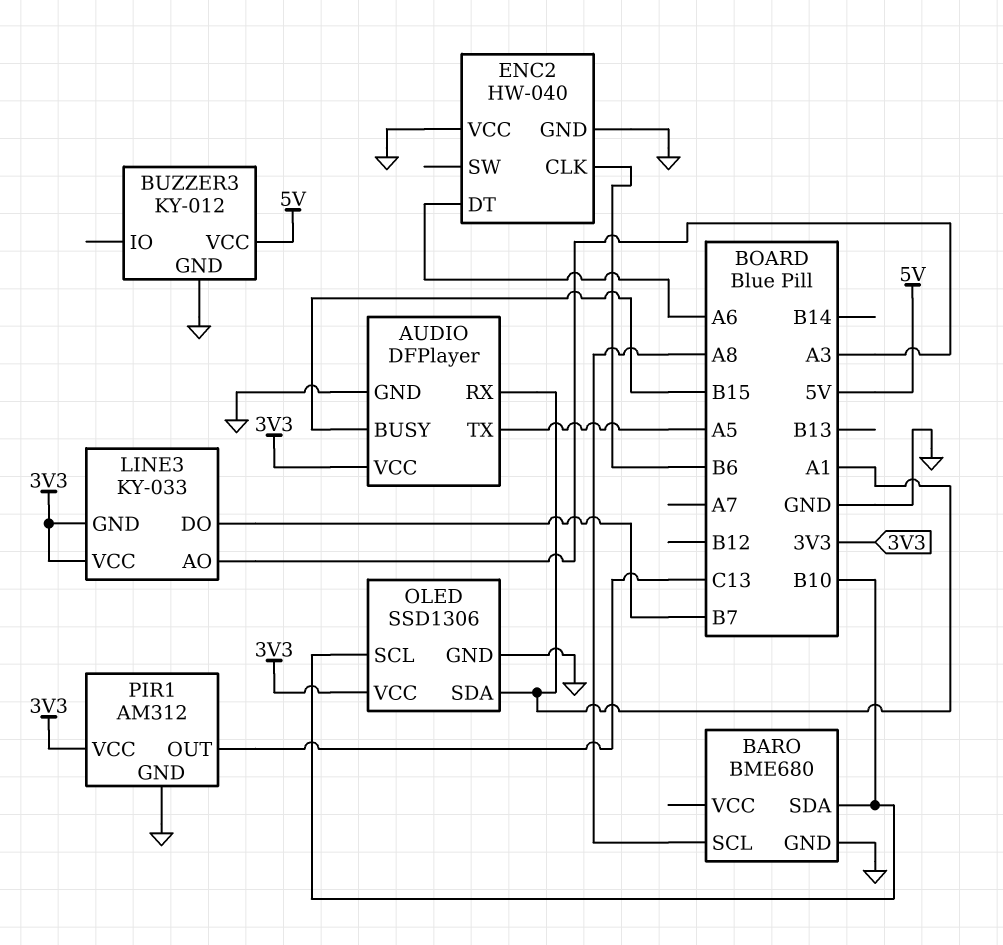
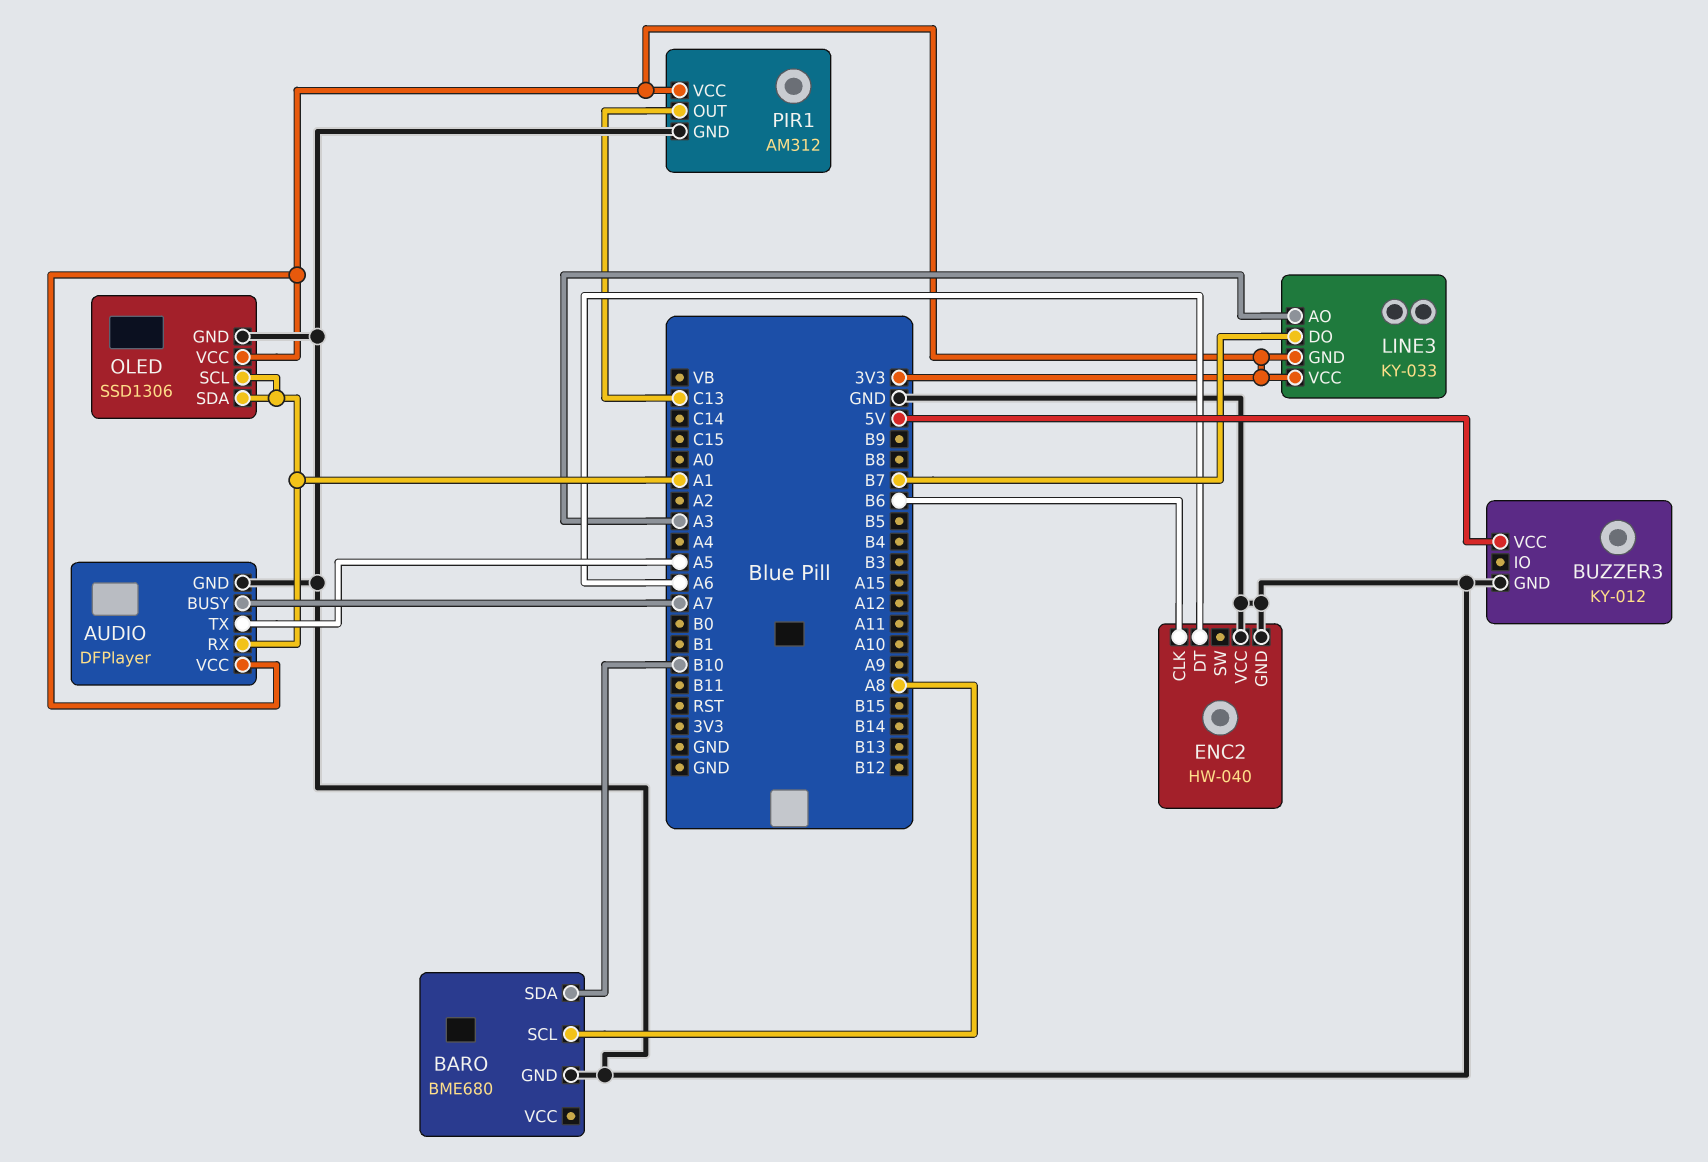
AUDIO pin BUSY: B15 -> A7
OLED pin SCL: B10 -> A1

